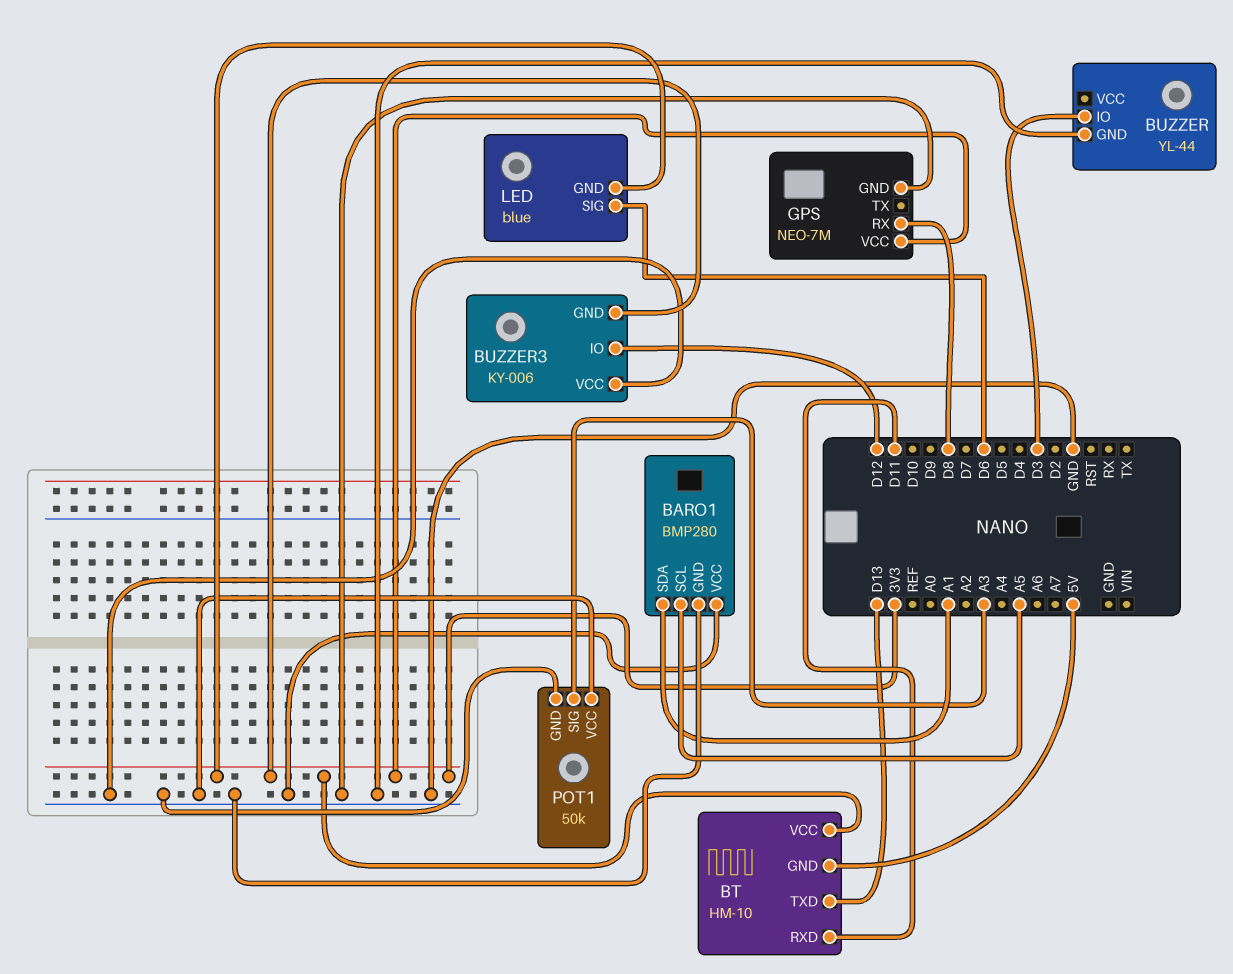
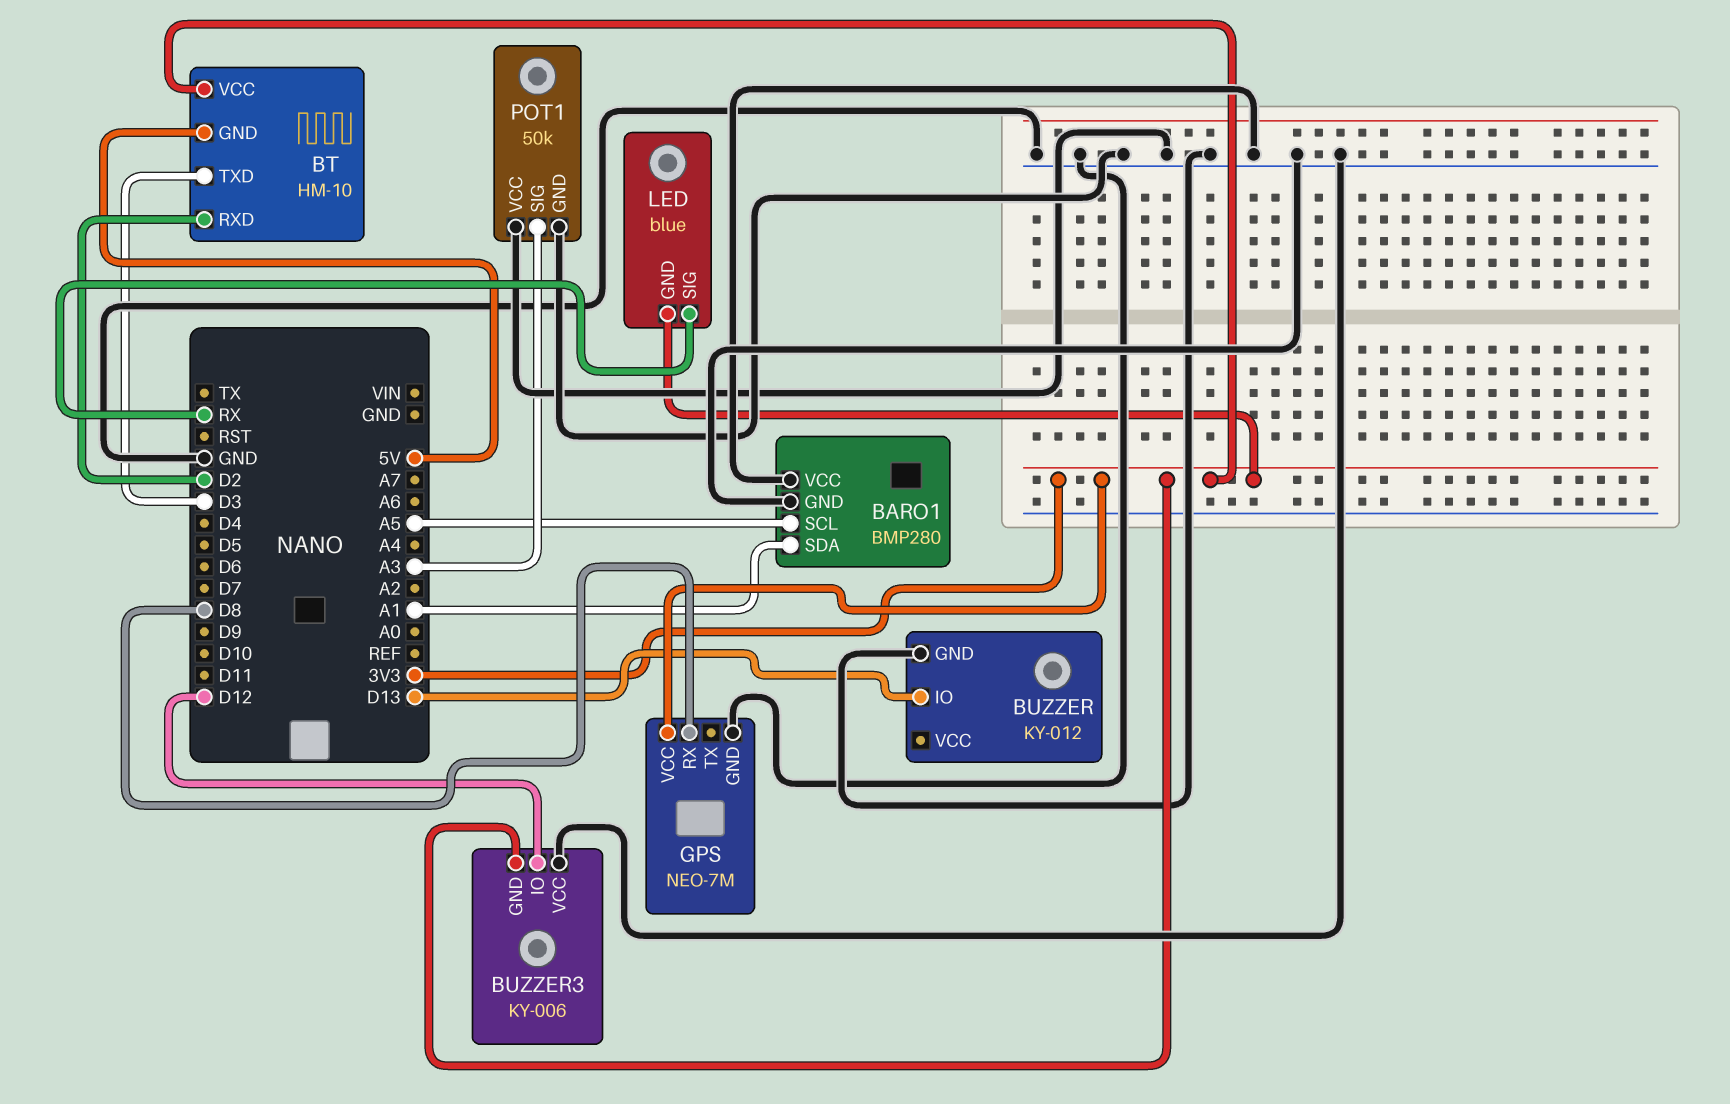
BT pin RXD: D11 -> D2
BT pin TXD: D13 -> D3
BUZZER: YL-44 -> KY-012
BUZZER pin IO: D3 -> D13
LED pin SIG: D6 -> RX

